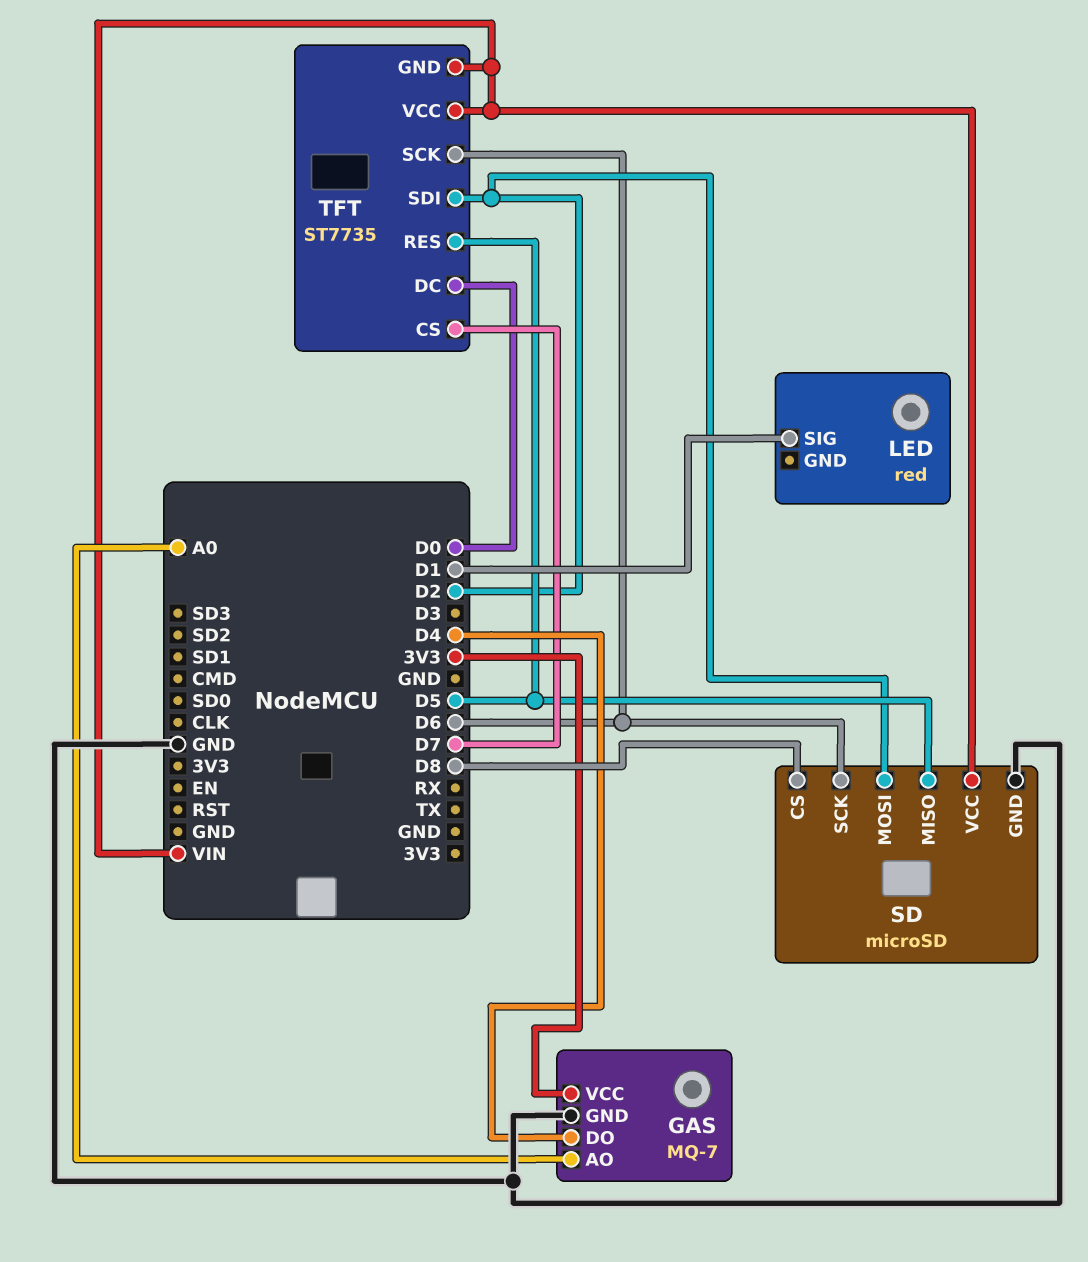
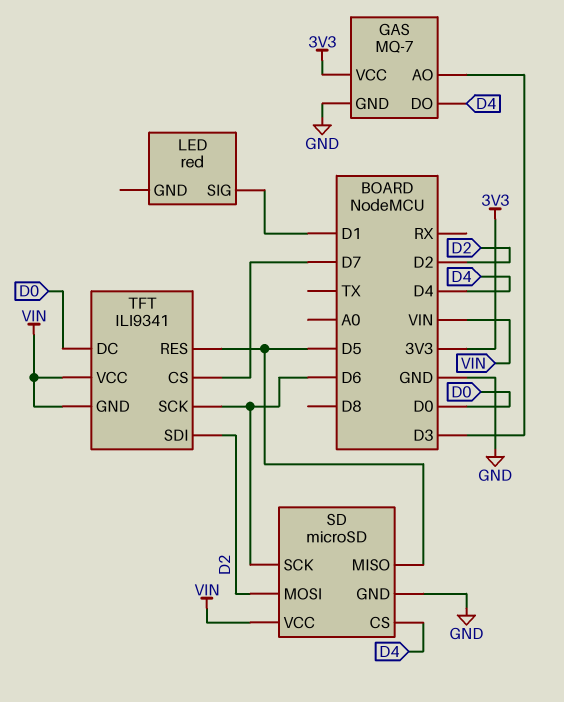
GAS pin AO: A0 -> D3
SD pin CS: D8 -> D4
TFT: ST7735 -> ILI9341

